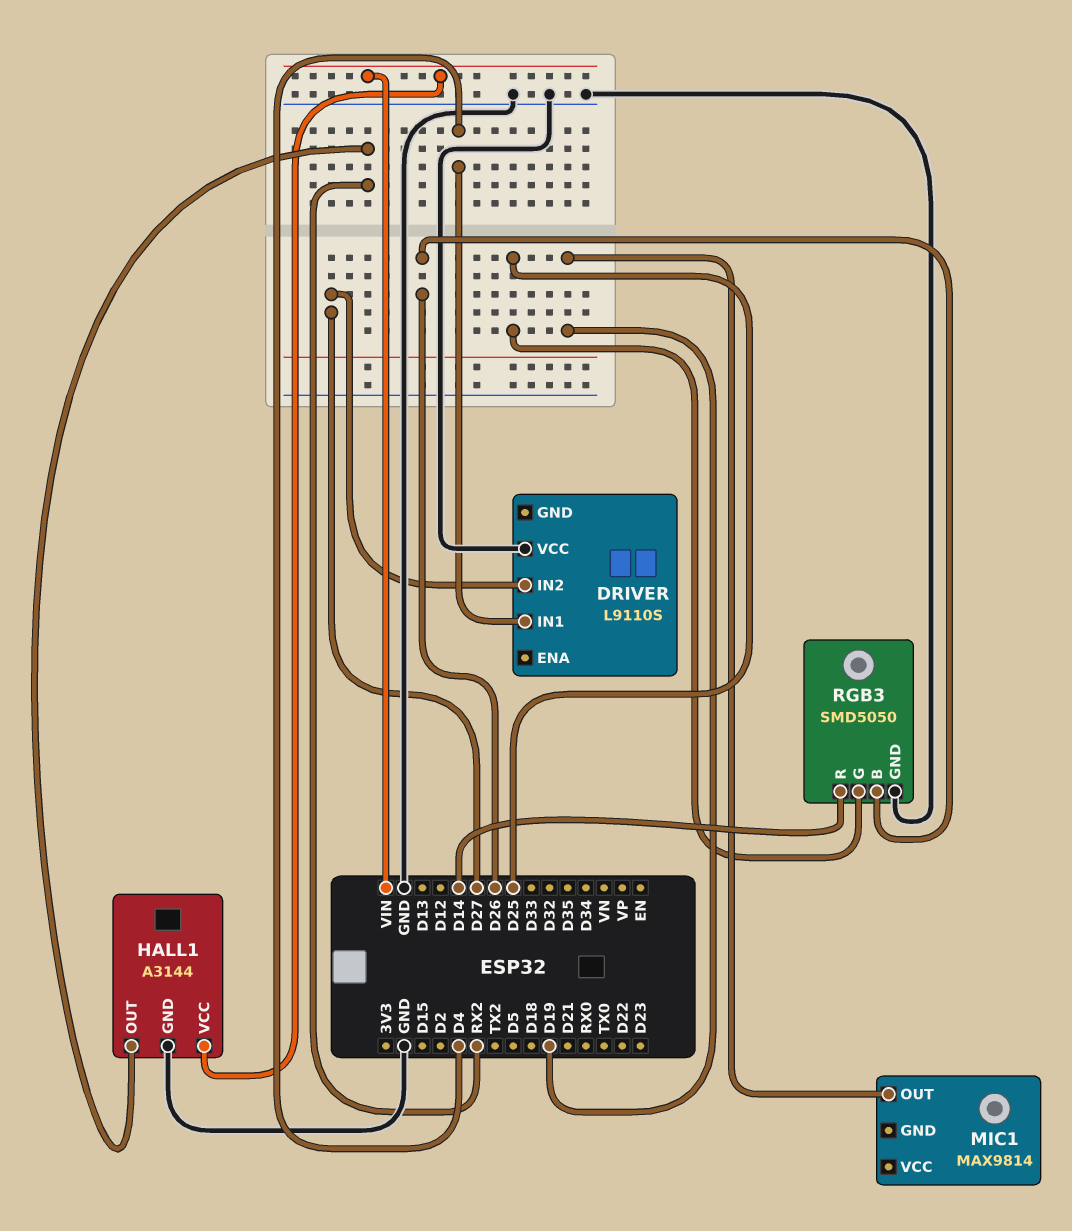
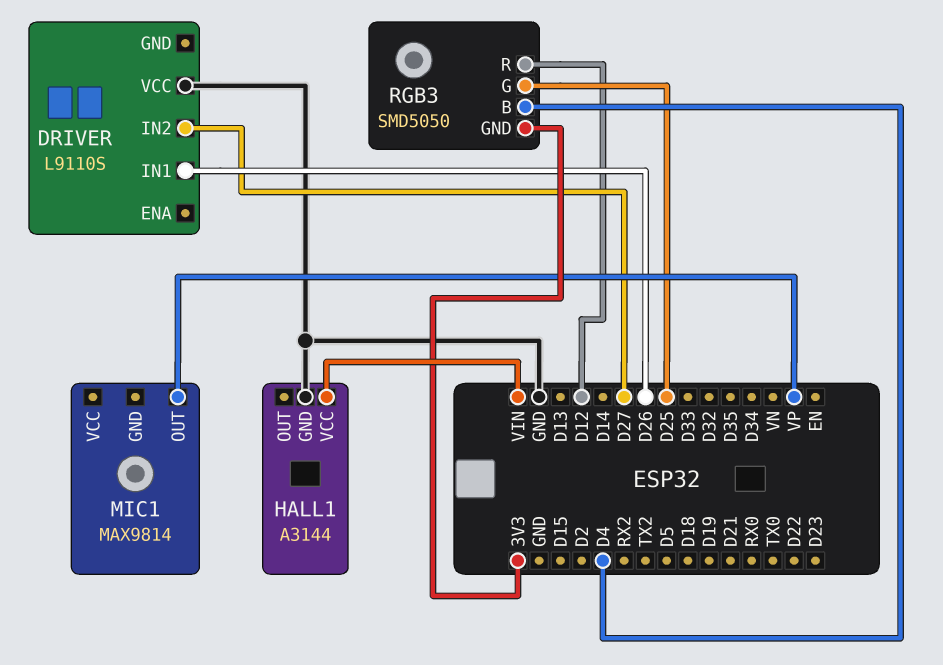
DRIVER pin IN1: D4 -> D26
HALL1 pin OUT: RX2 -> none
MIC1 pin OUT: D19 -> VP
RGB3 pin B: D26 -> D4
RGB3 pin GND: GND -> 3V3
RGB3 pin R: D14 -> D12

